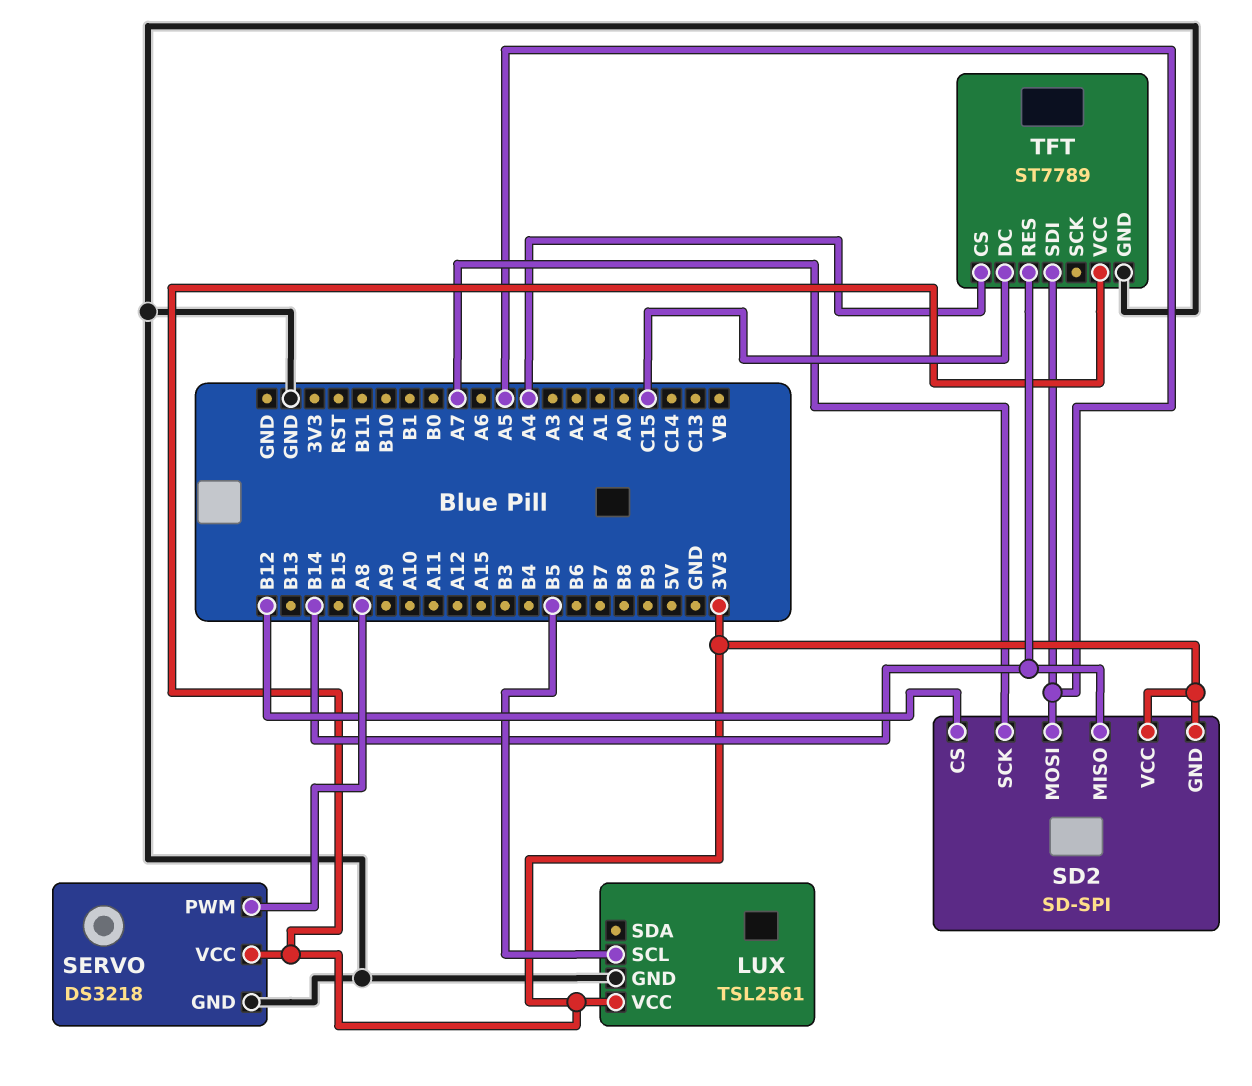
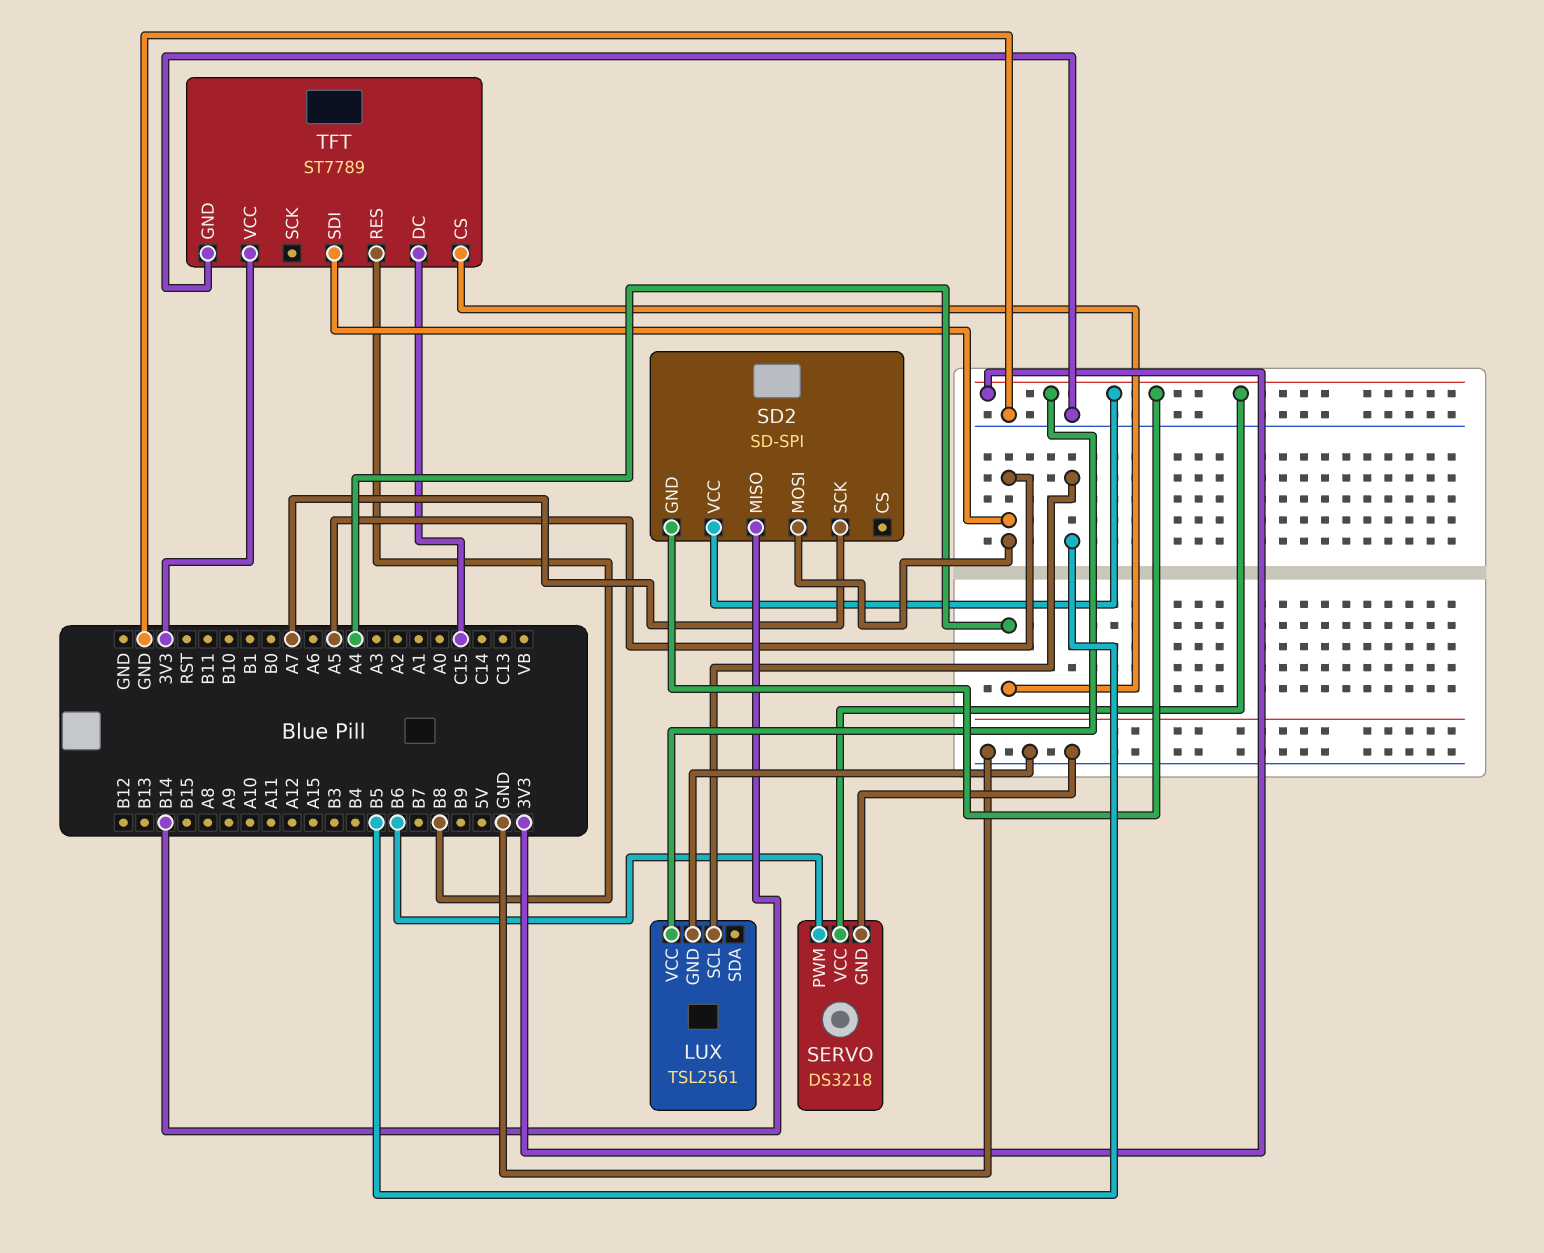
SD2 pin CS: B12 -> none
SERVO pin PWM: A8 -> B6
TFT pin RES: B14 -> B8

